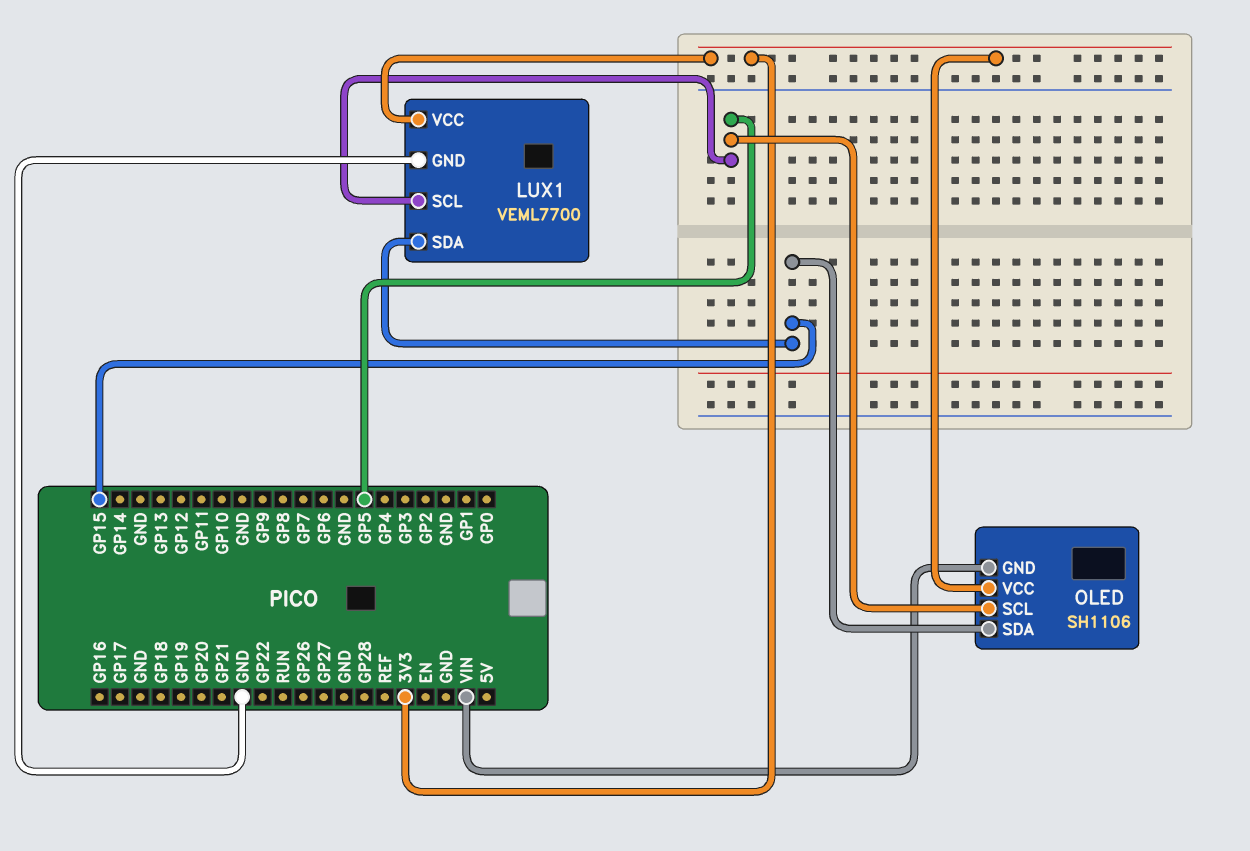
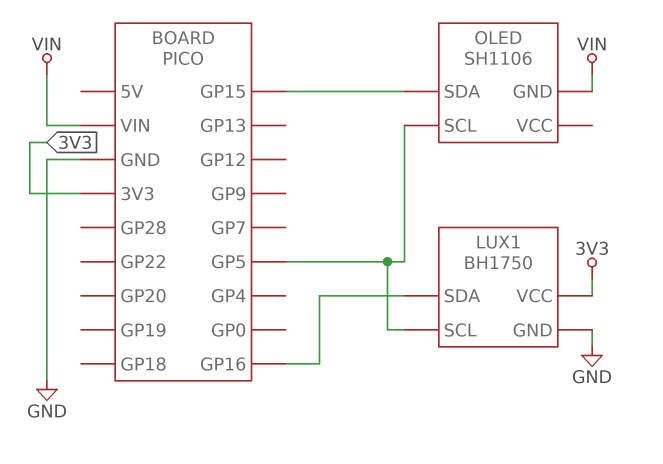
LUX1: VEML7700 -> BH1750
LUX1 pin SDA: GP15 -> GP16
OLED pin VCC: 3V3 -> none

